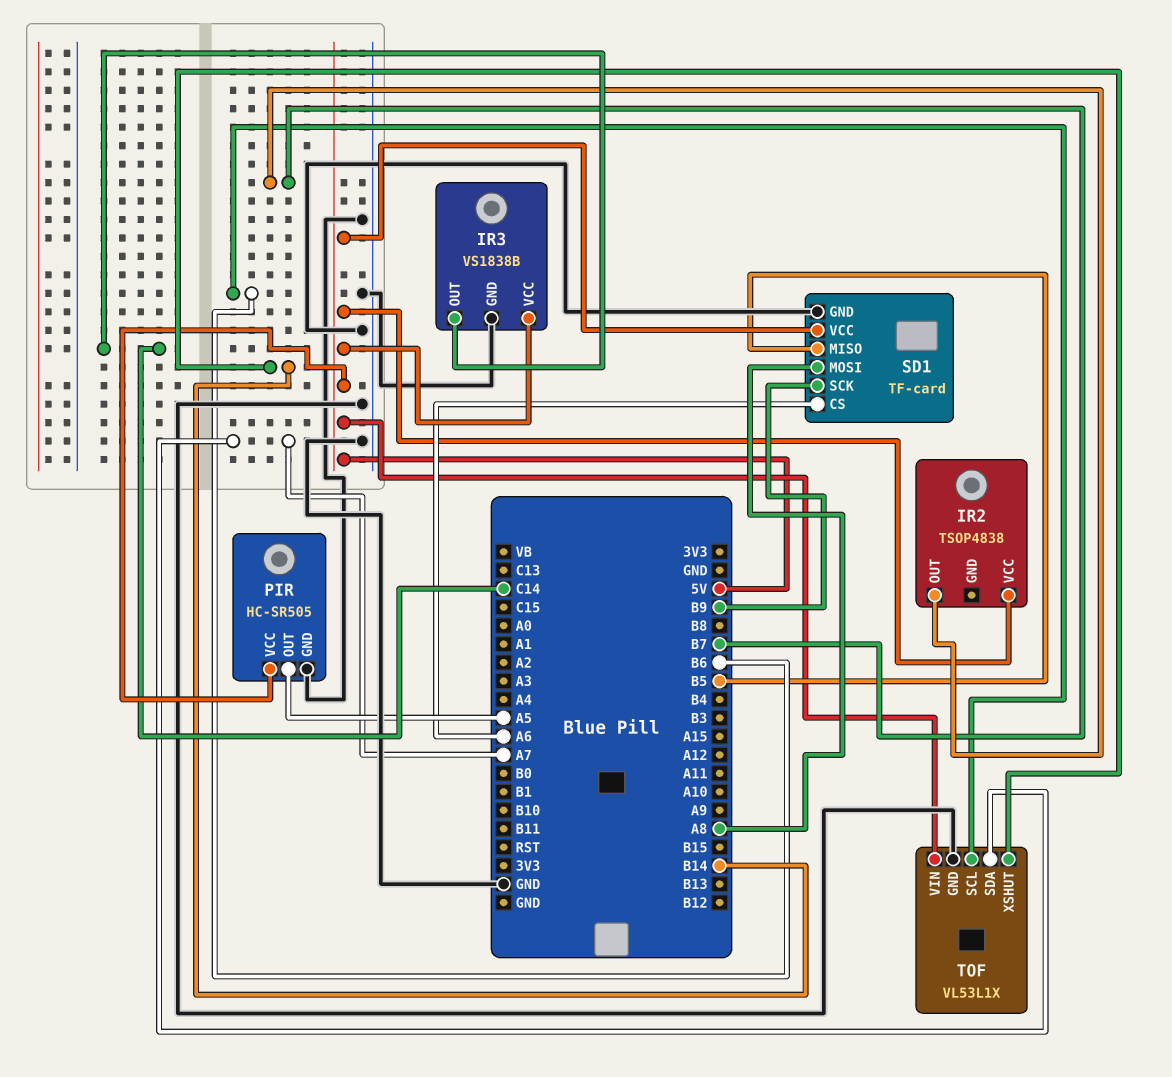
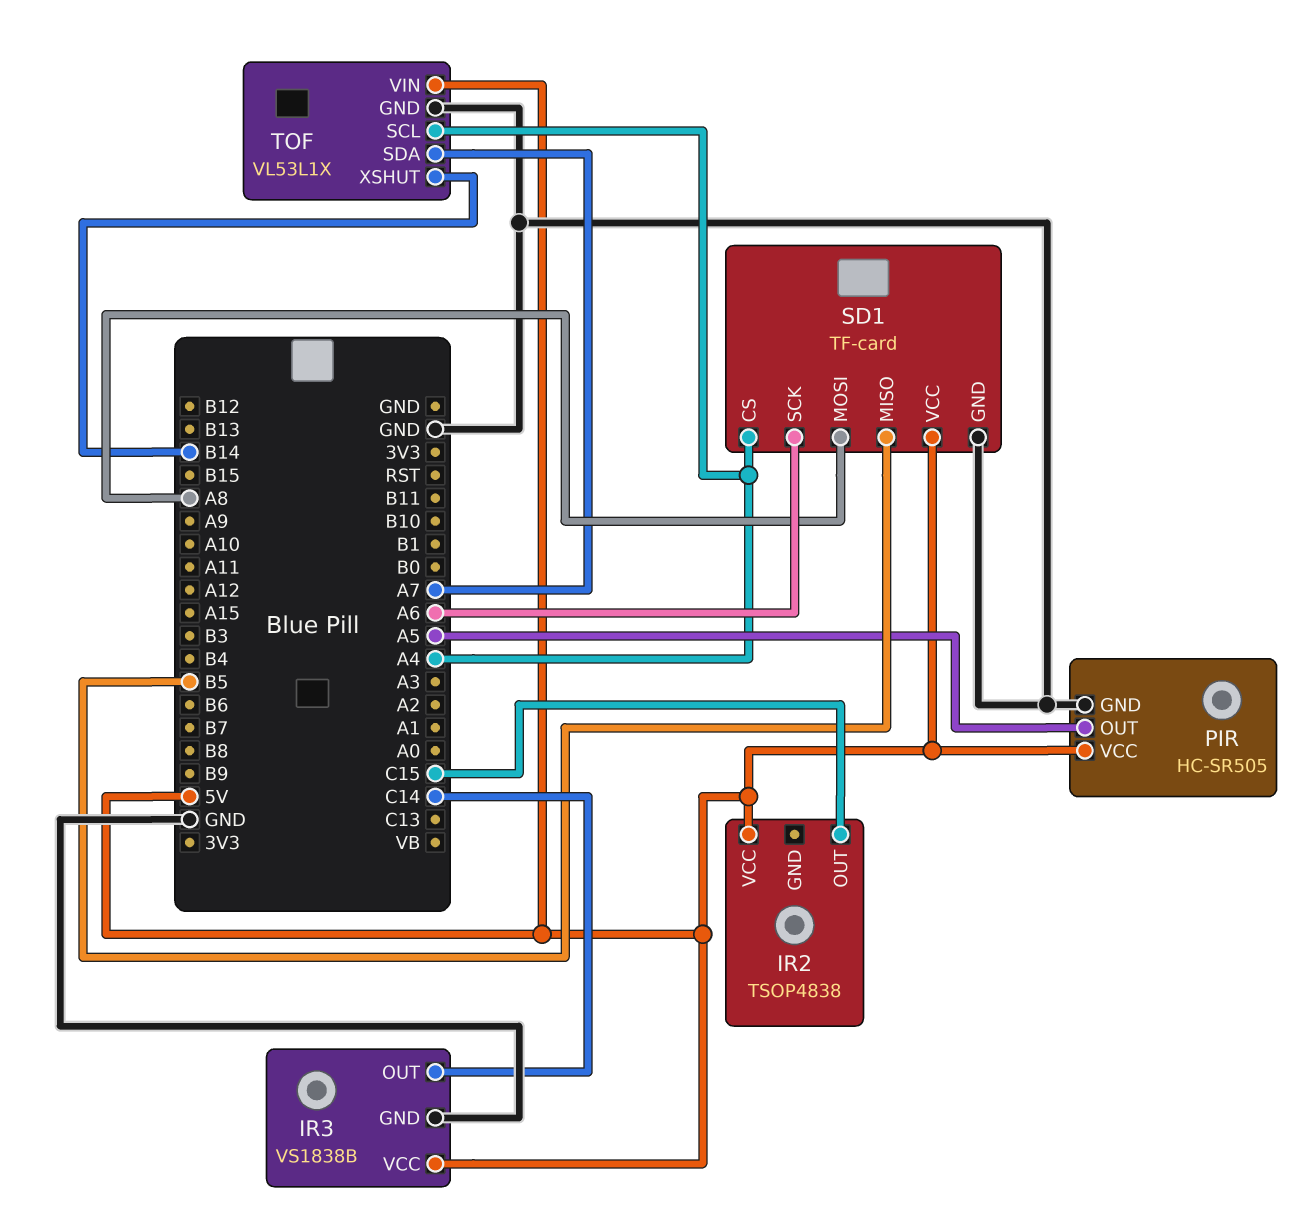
IR2 pin OUT: B7 -> C15
SD1 pin CS: A6 -> A4
SD1 pin SCK: B9 -> A6
TOF pin SCL: B6 -> A4

